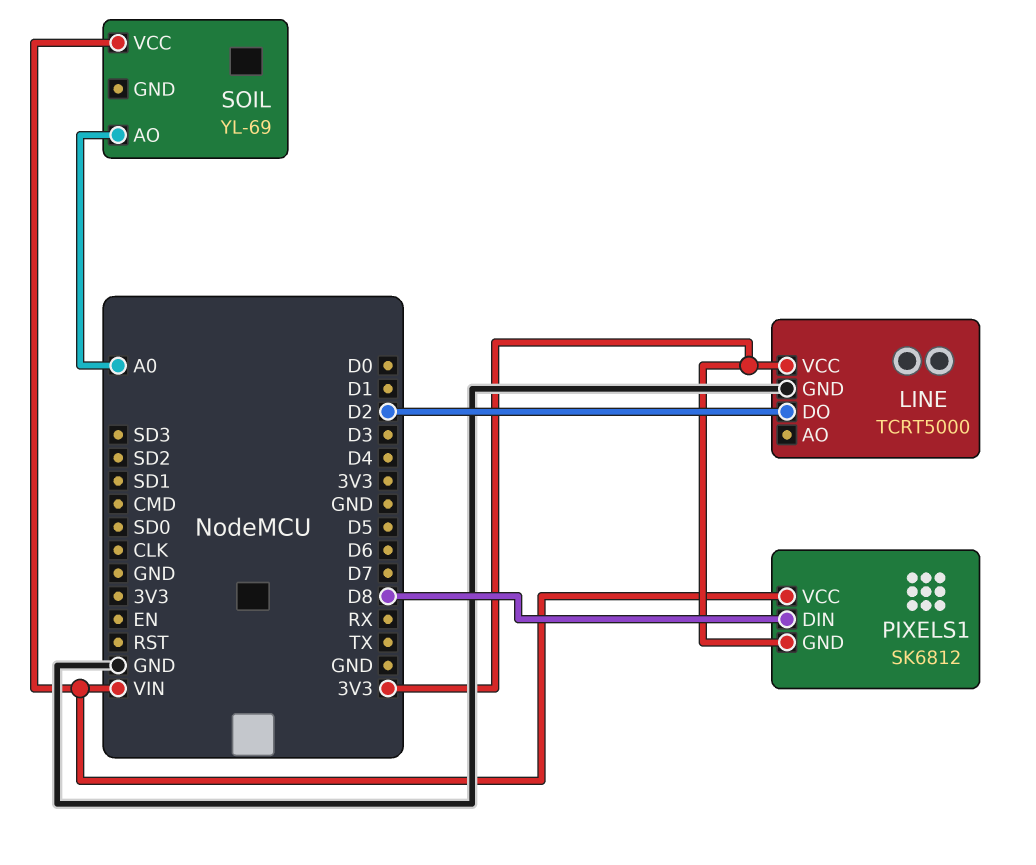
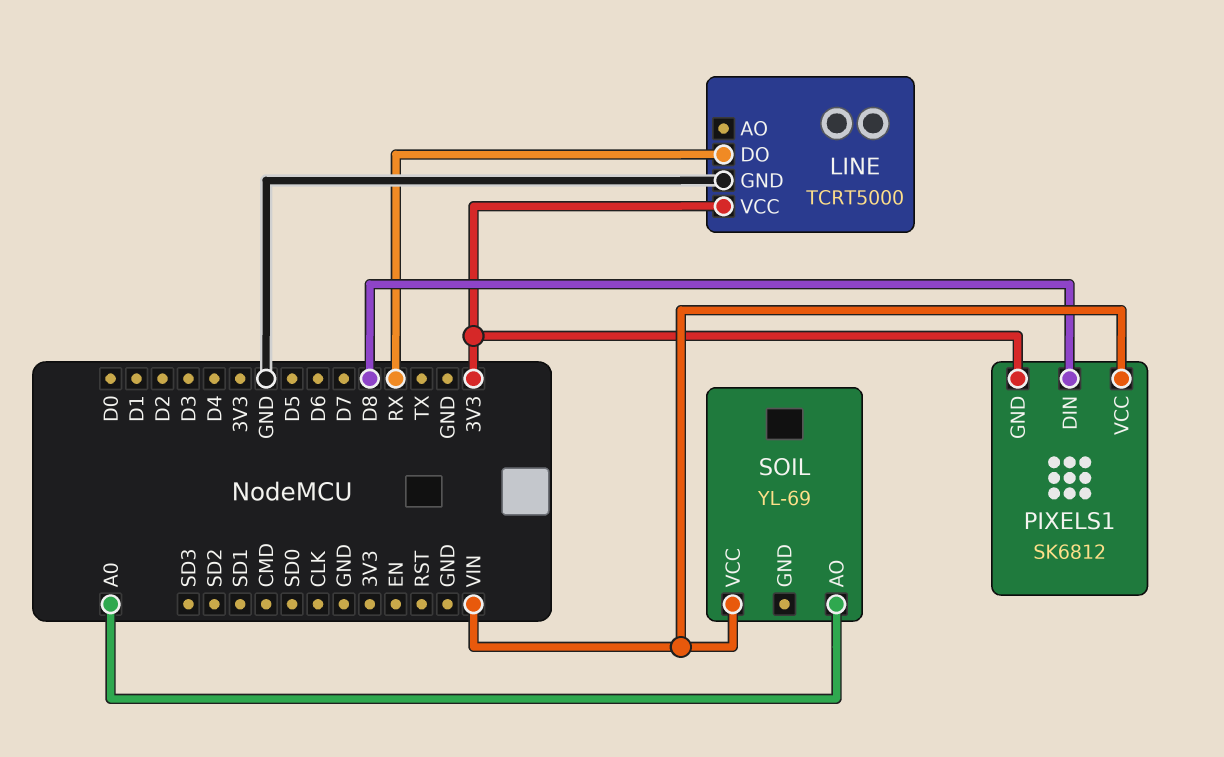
LINE pin DO: D2 -> RX

